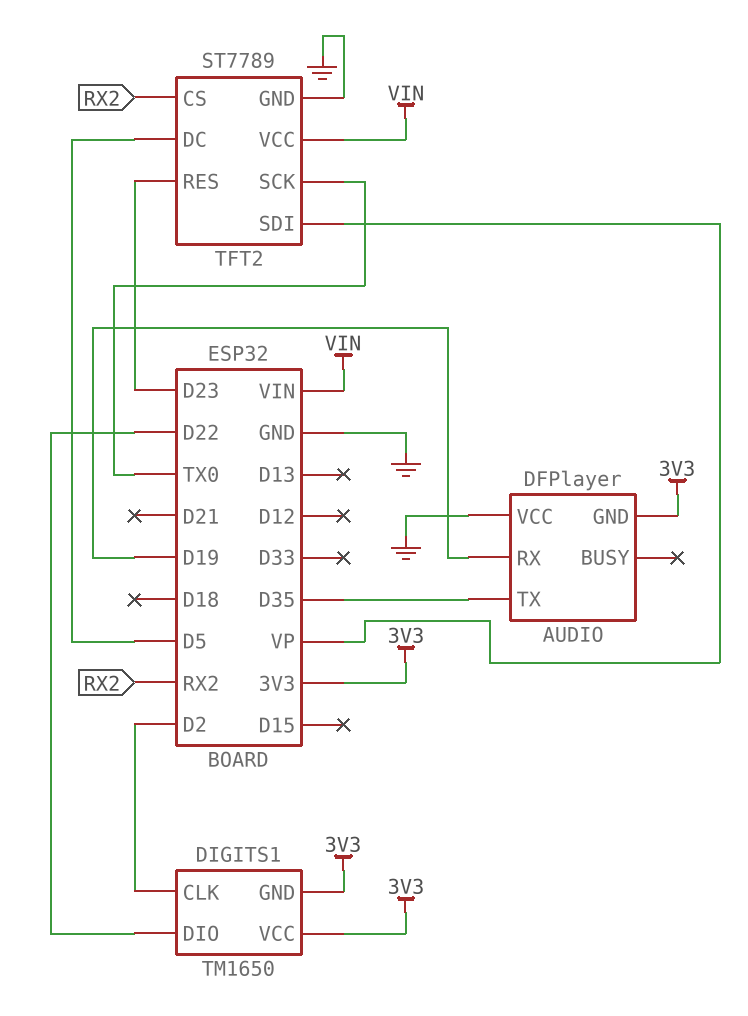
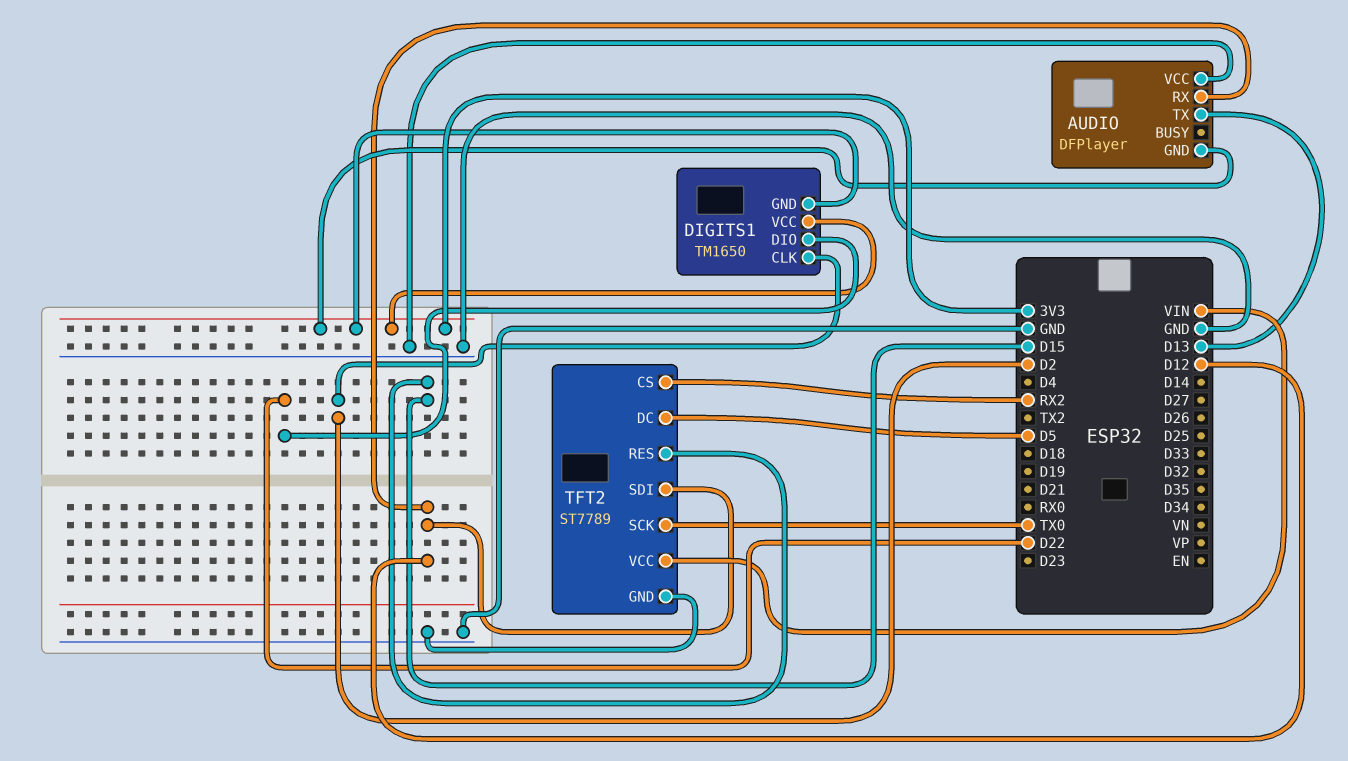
AUDIO pin RX: D19 -> D12
AUDIO pin TX: D35 -> D13
TFT2 pin RES: D23 -> D15
TFT2 pin SDI: VP -> D12

